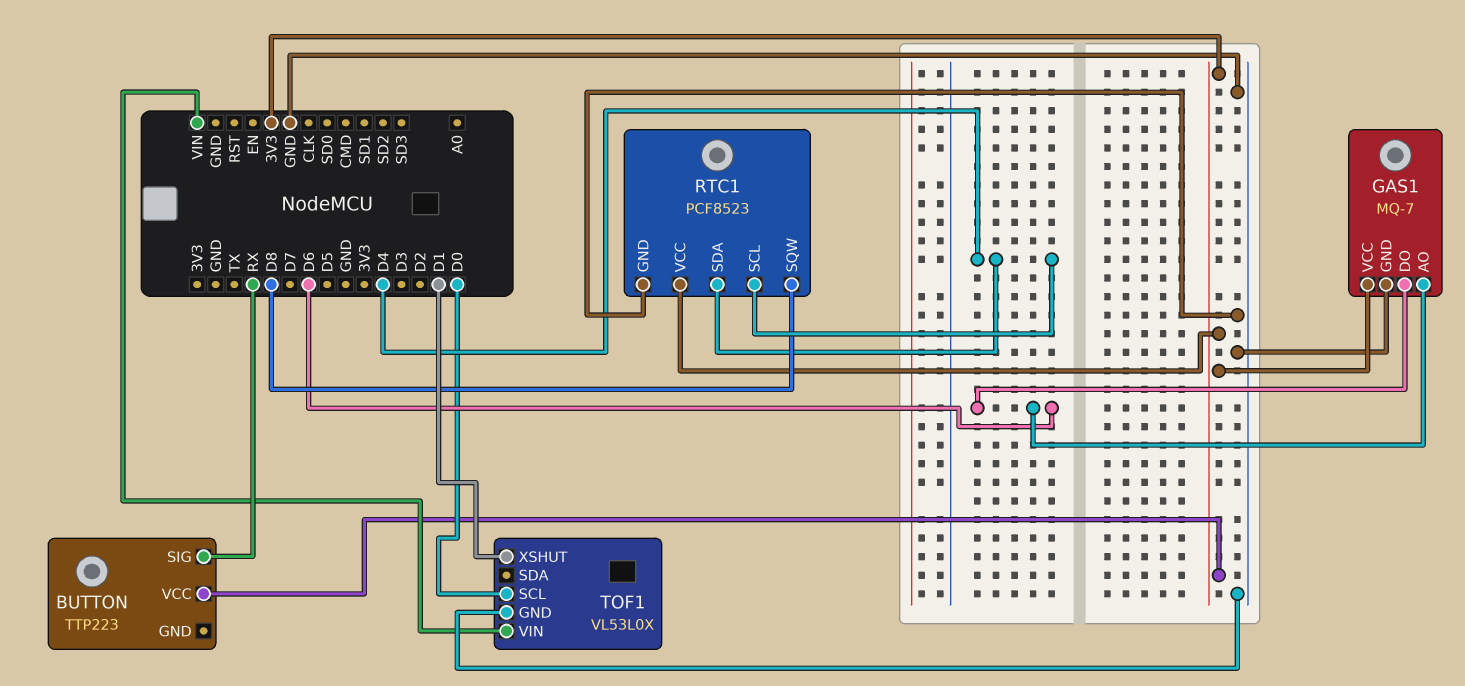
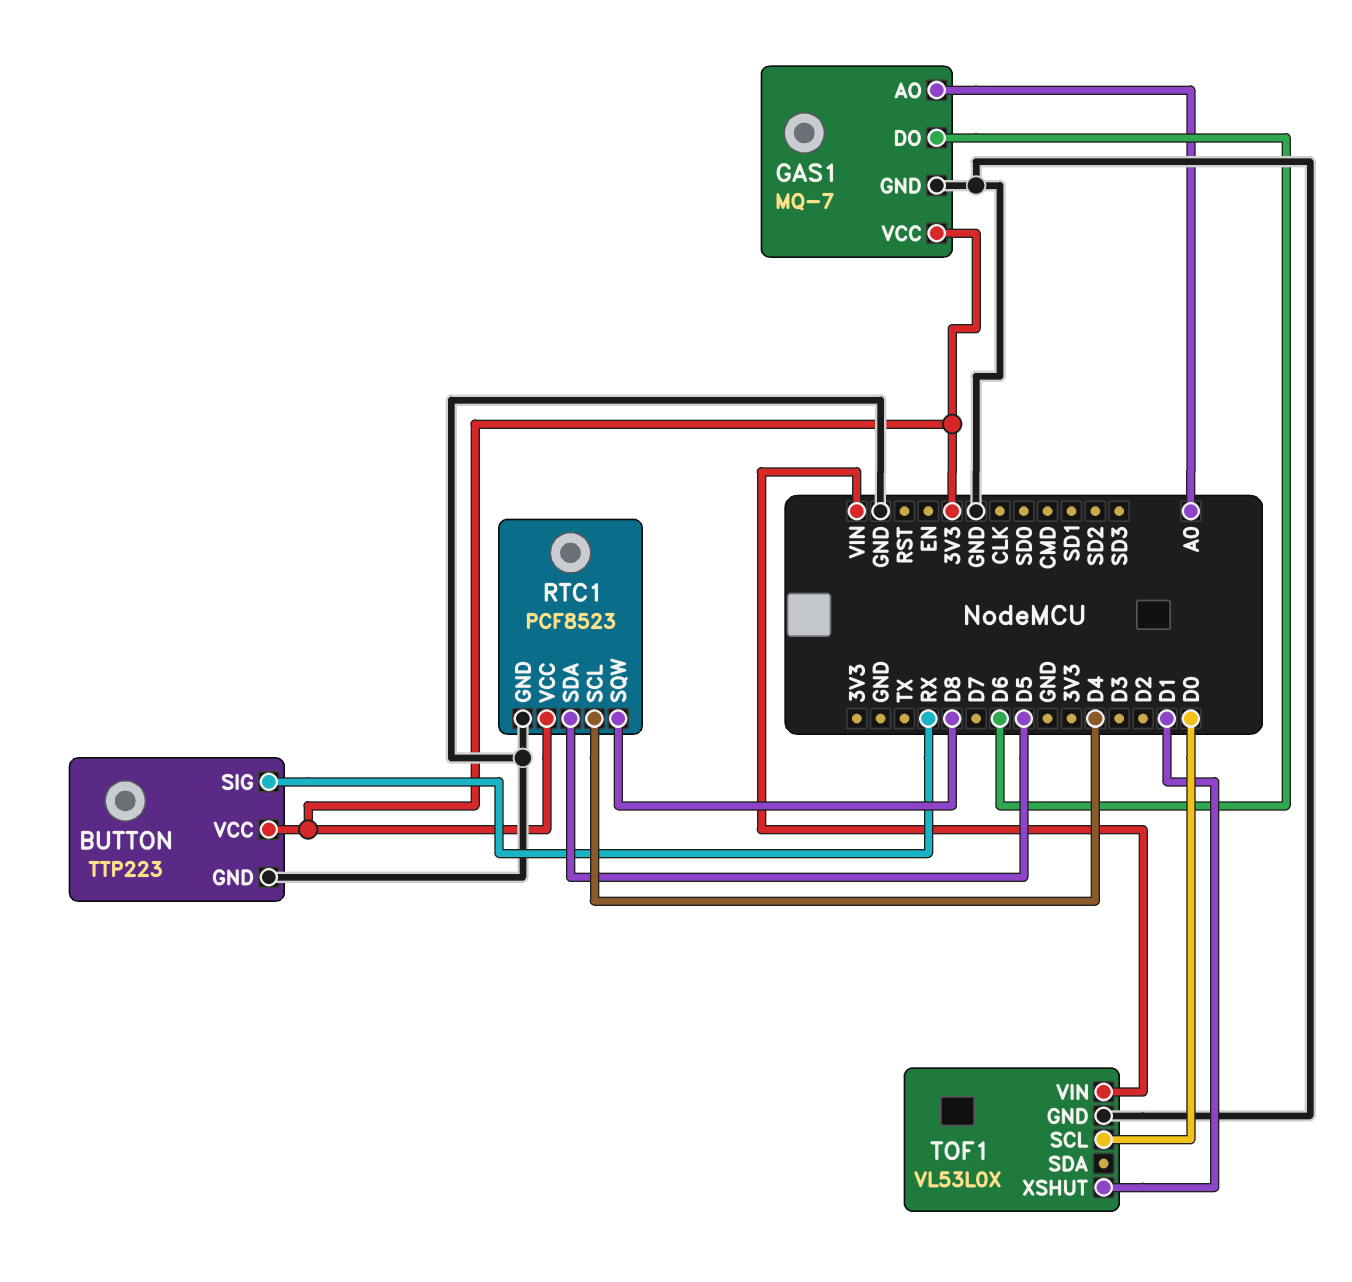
BUTTON pin GND: none -> GND
GAS1 pin AO: D6 -> A0
RTC1 pin SDA: D4 -> D5

